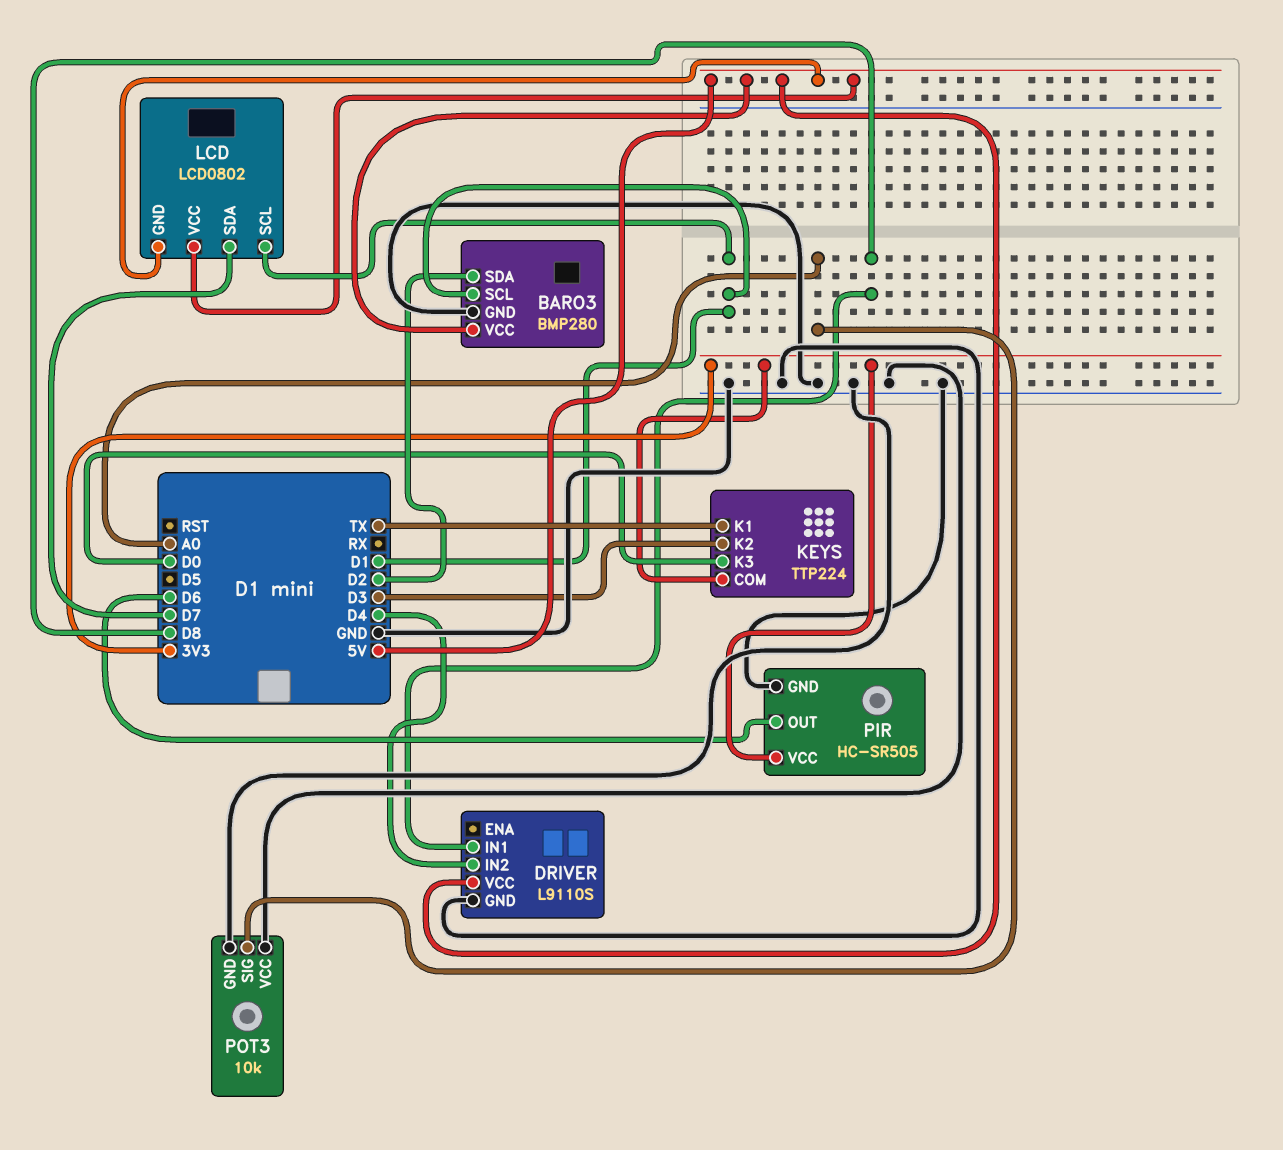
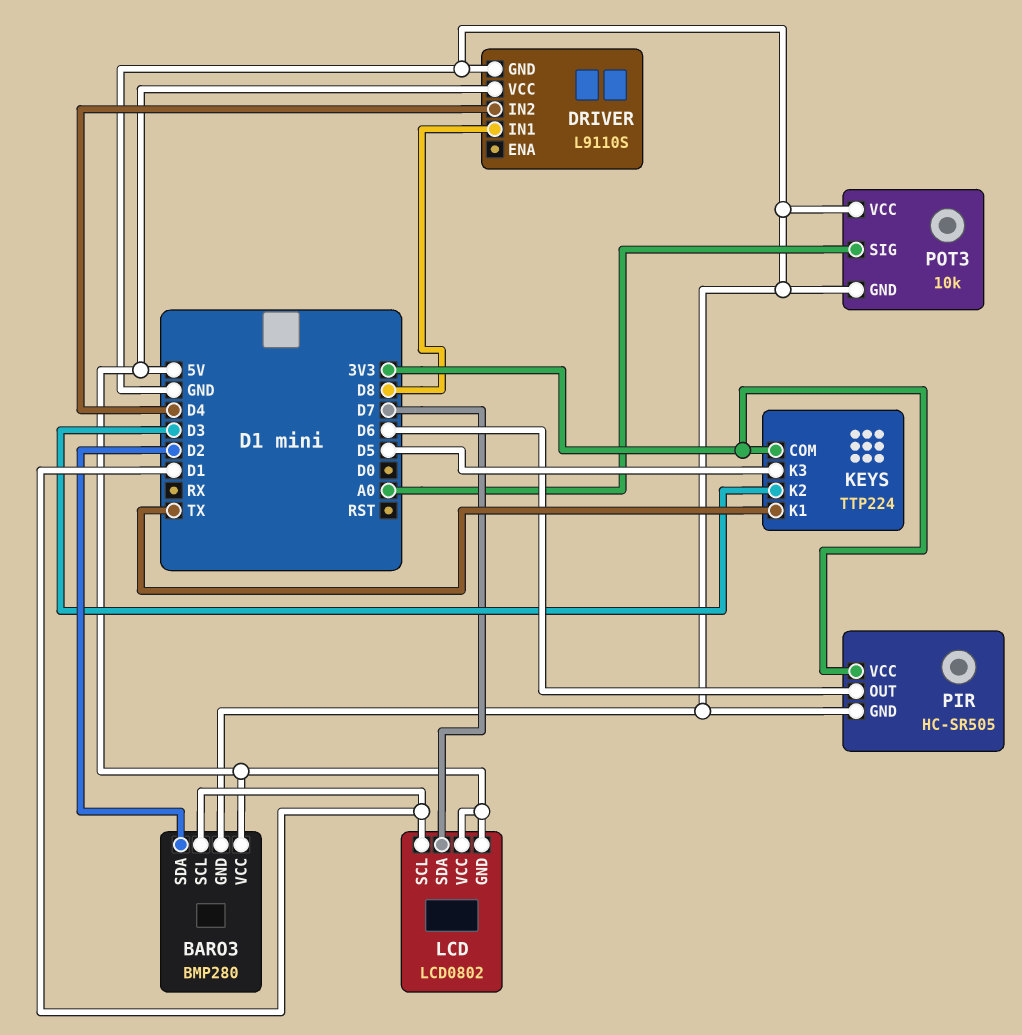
KEYS pin K3: D0 -> D5

